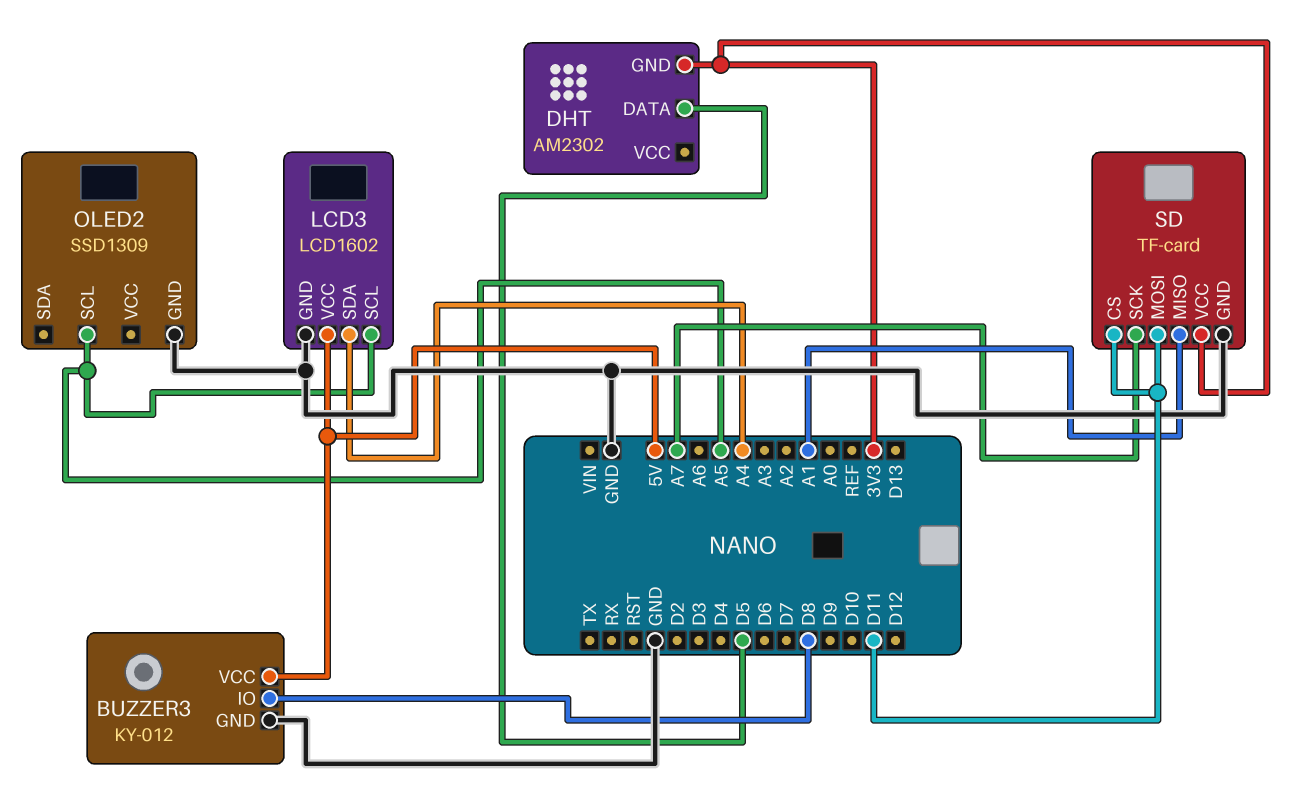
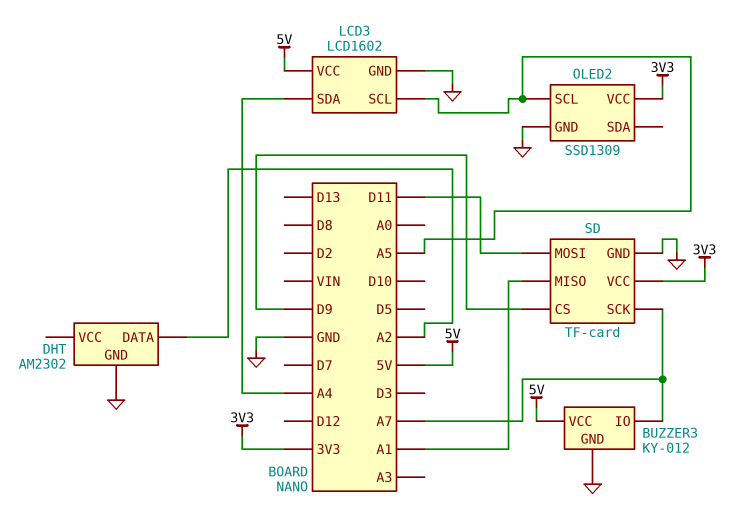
BUZZER3 pin IO: D8 -> A7
DHT pin DATA: D5 -> A2
DHT pin GND: 3V3 -> GND
OLED2 pin VCC: none -> 3V3
SD pin CS: D11 -> D9

